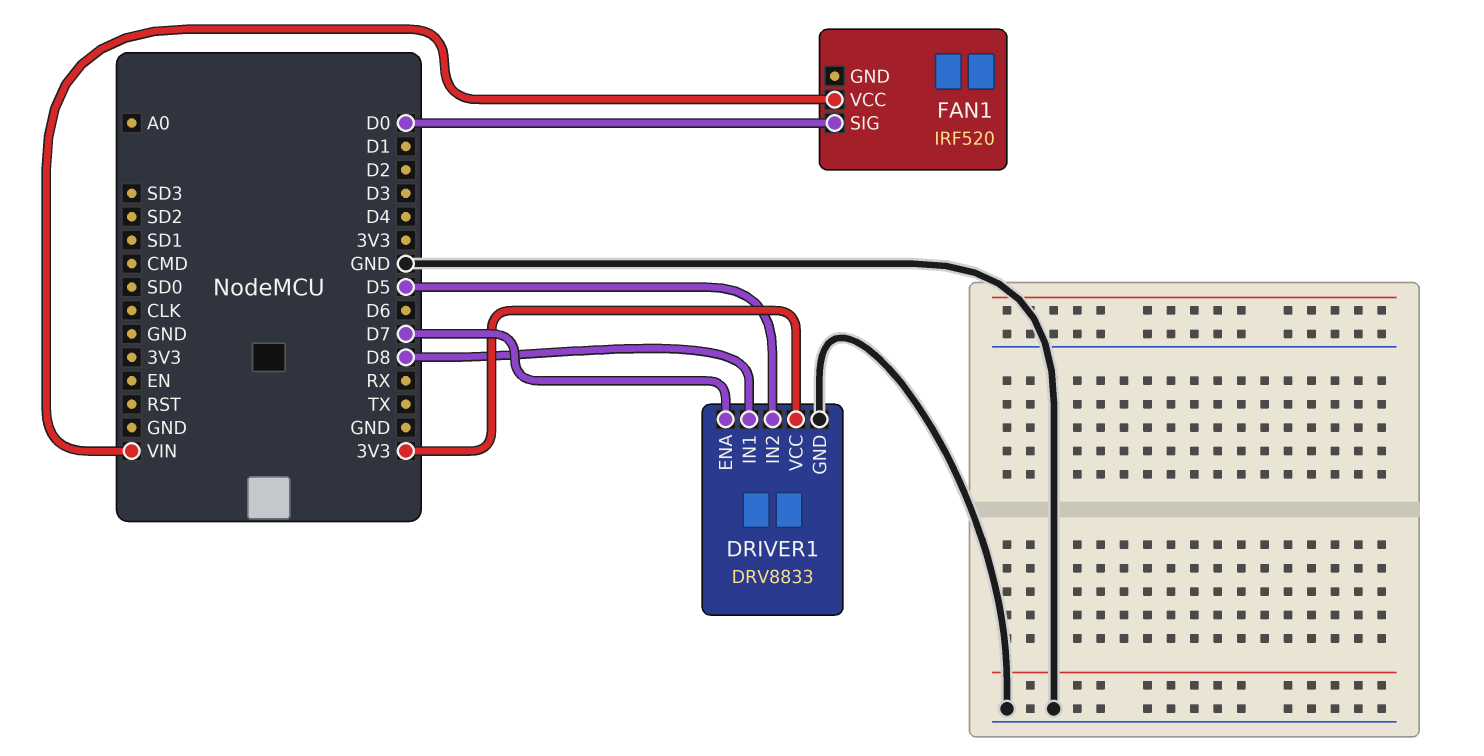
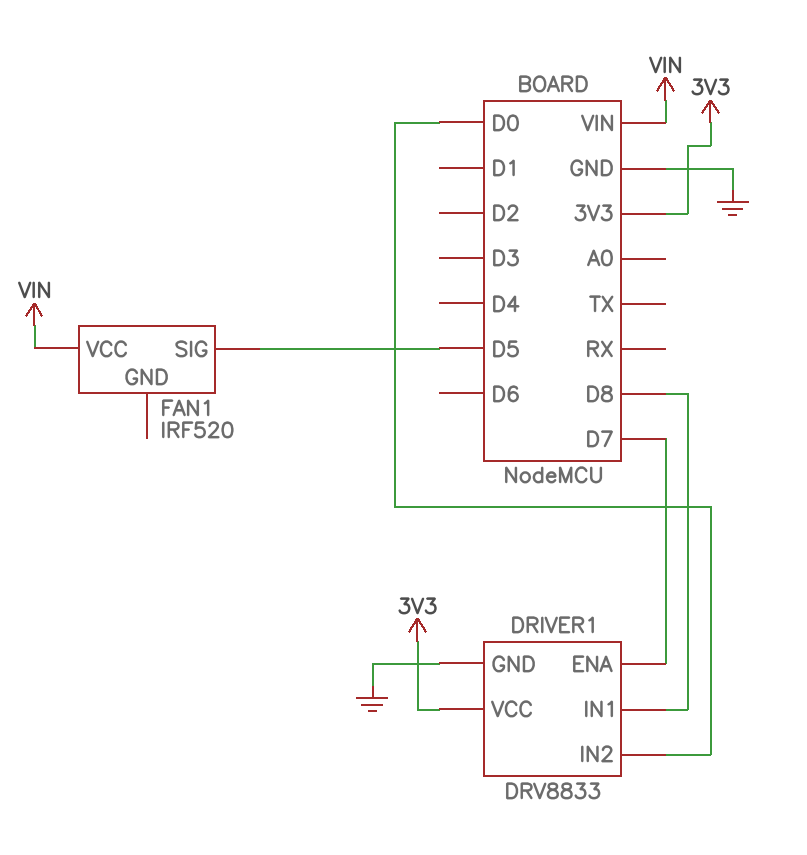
DRIVER1 pin IN2: D5 -> D0
FAN1 pin SIG: D0 -> D5

